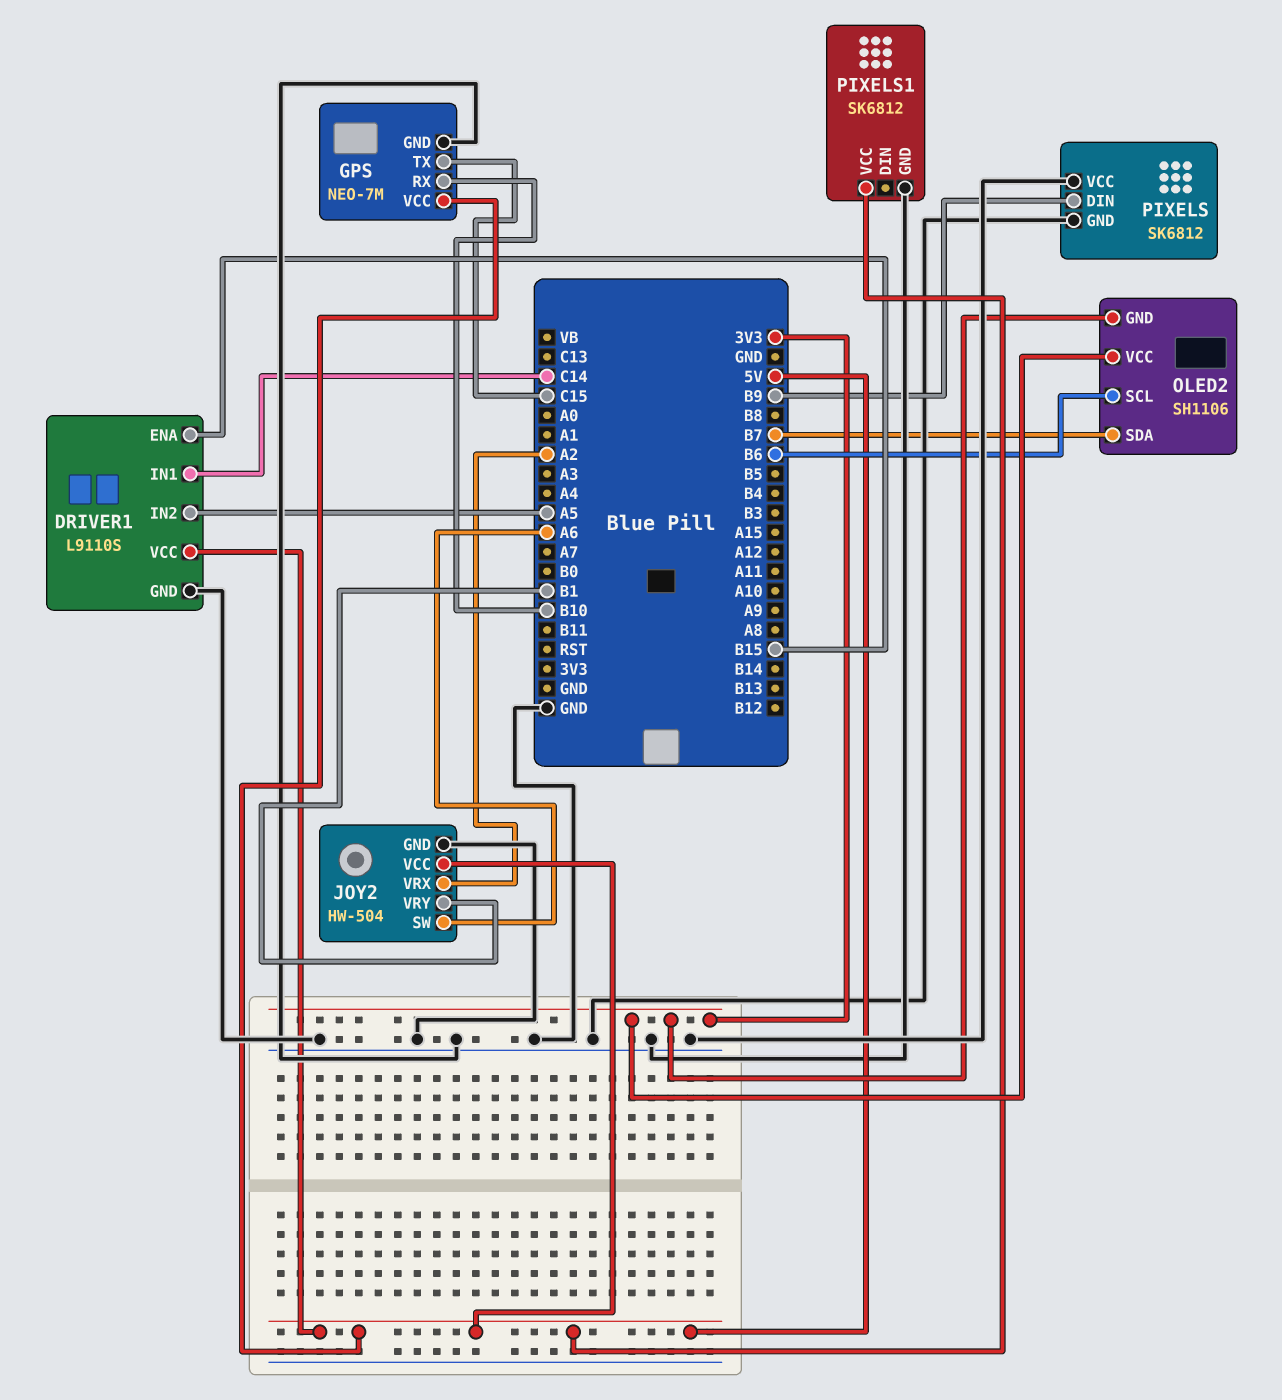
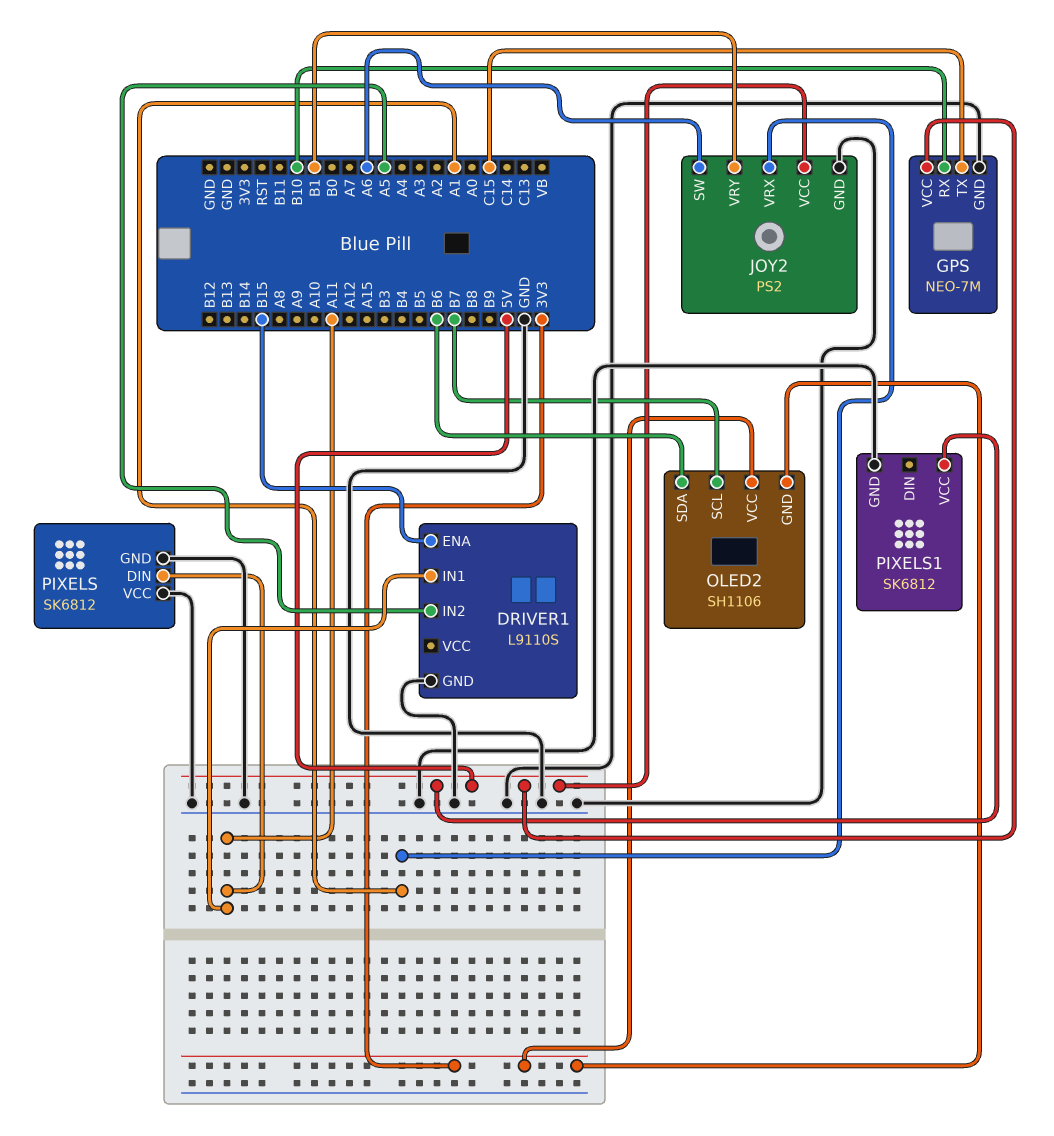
DRIVER1 pin IN1: C14 -> A11
DRIVER1 pin VCC: 5V -> none
JOY2: HW-504 -> PS2
JOY2 pin VRX: A2 -> A1
OLED2 pin SCL: B6 -> B7
OLED2 pin SDA: B7 -> B6
PIXELS pin DIN: B9 -> A11

